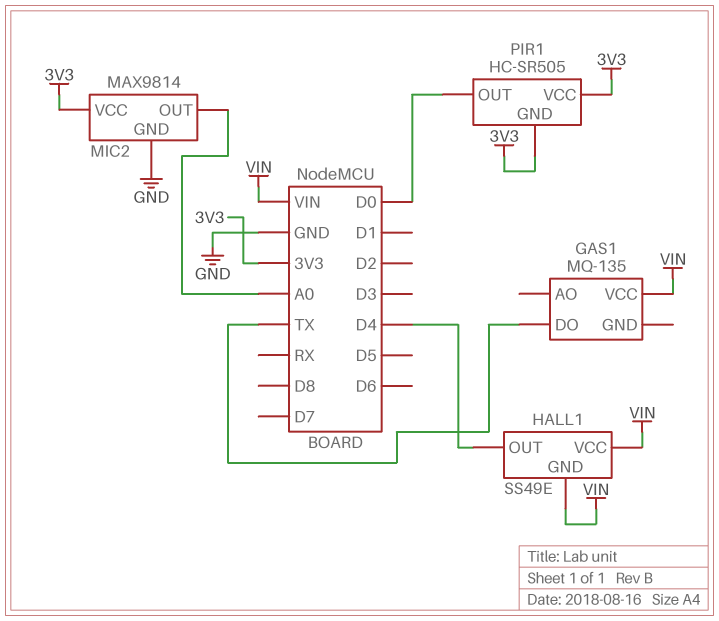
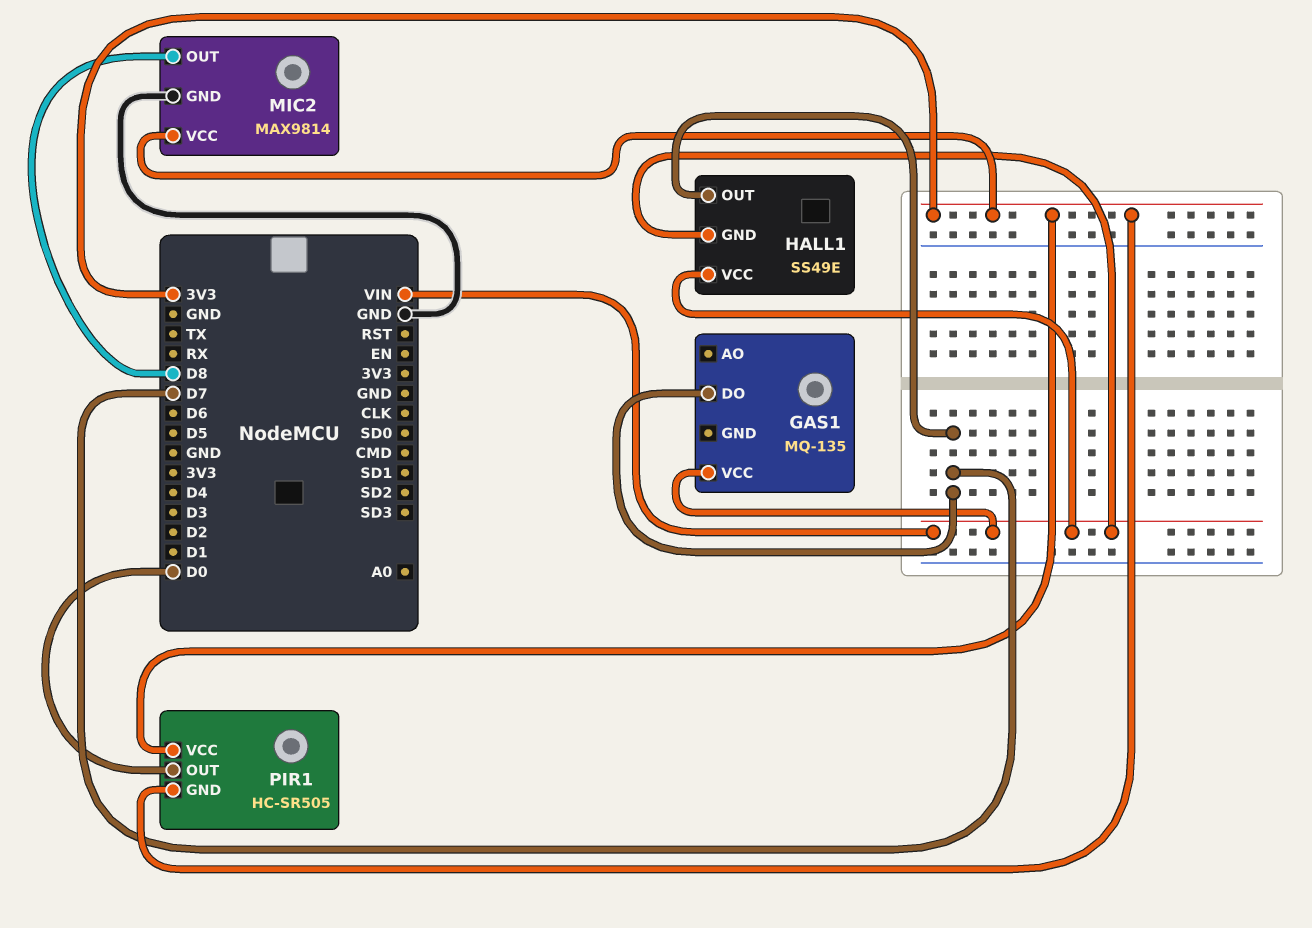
GAS1 pin DO: TX -> D7
HALL1 pin OUT: D4 -> D7
MIC2 pin OUT: A0 -> D8

